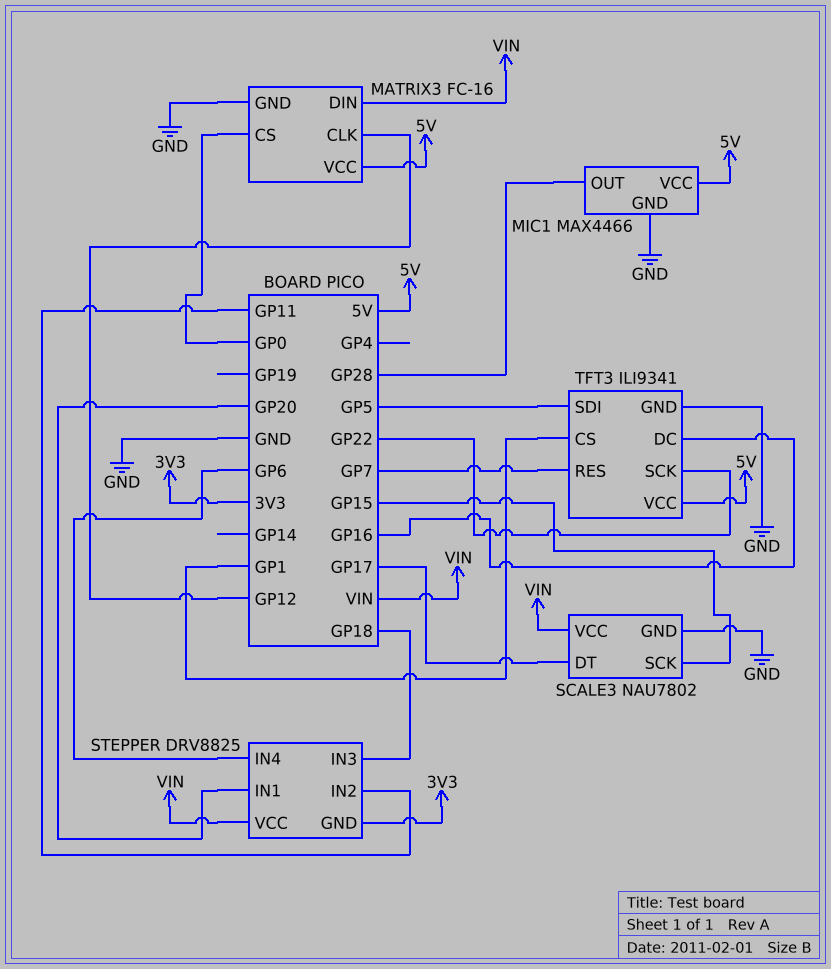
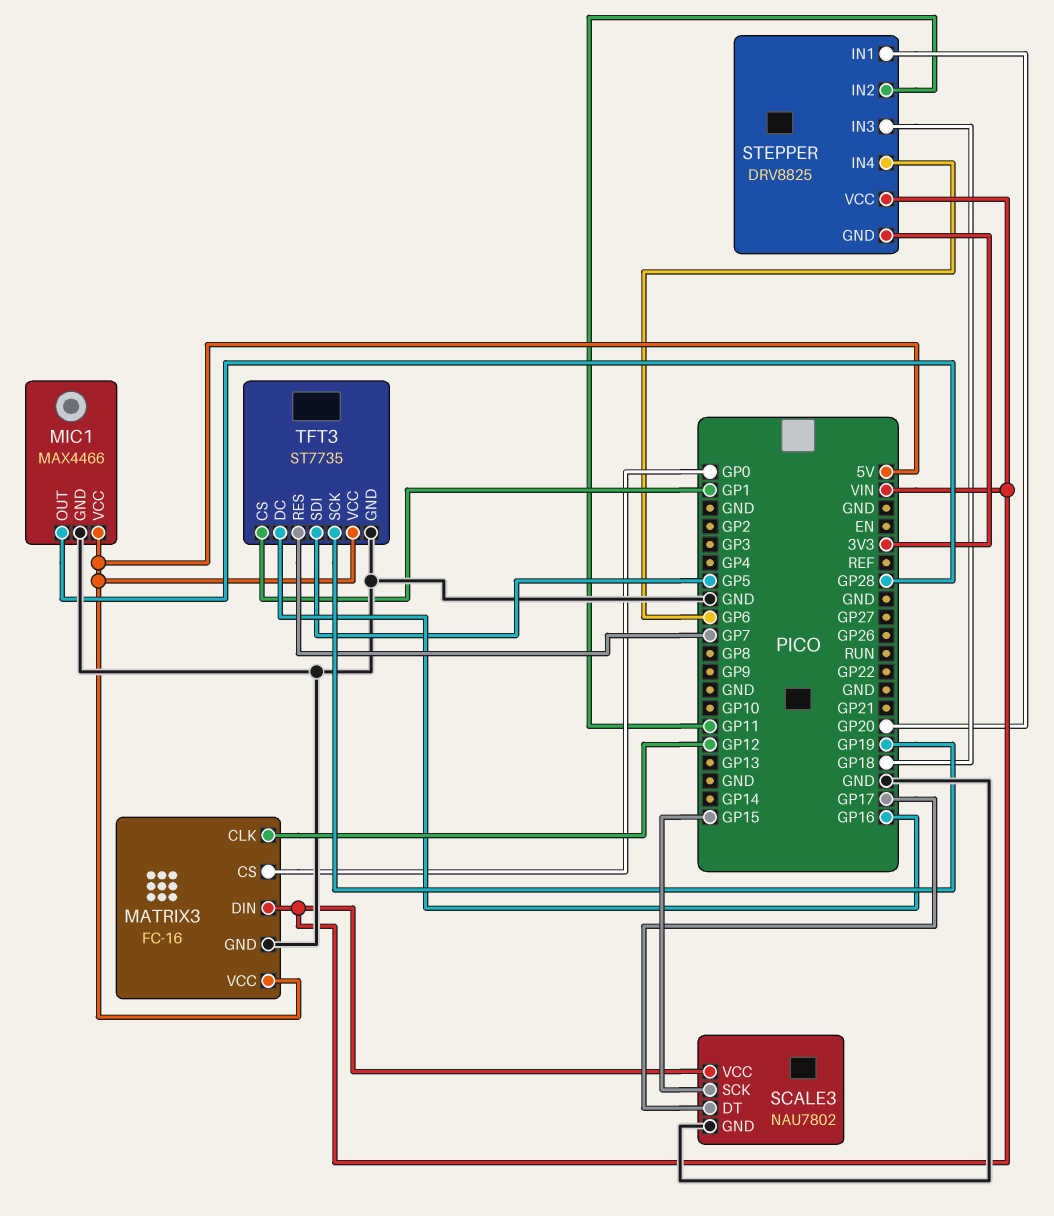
TFT3: ILI9341 -> ST7735
TFT3 pin SCK: GP22 -> GP19

